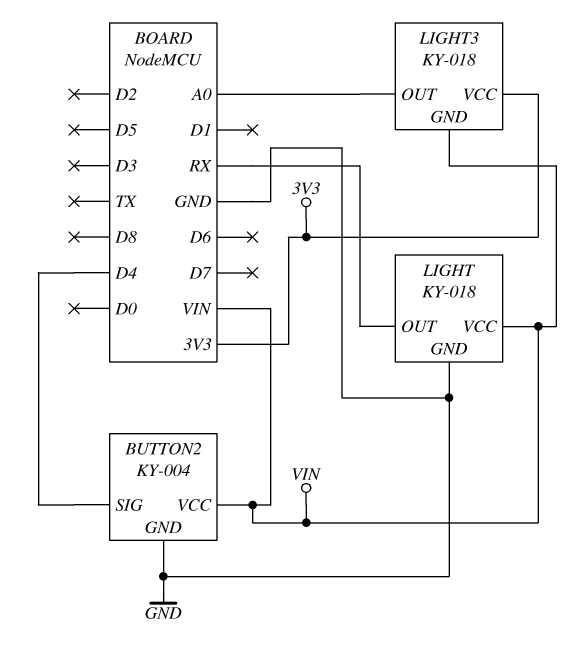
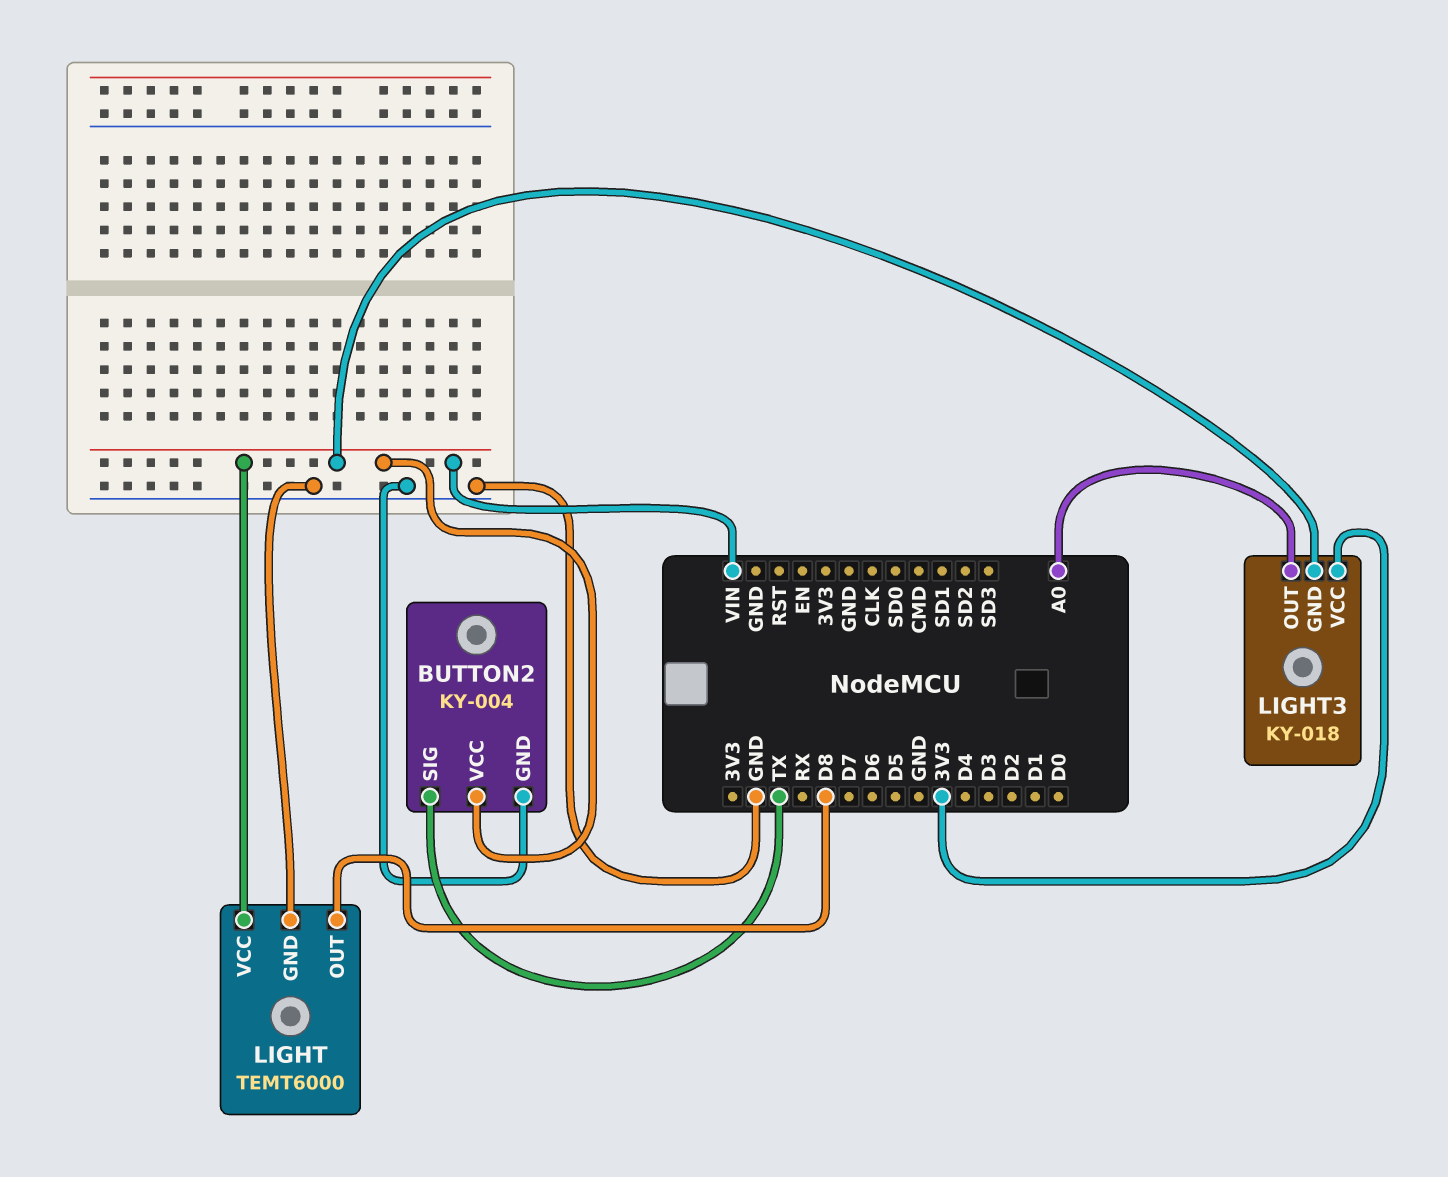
BUTTON2 pin SIG: D4 -> TX
LIGHT: KY-018 -> TEMT6000
LIGHT pin OUT: RX -> D8

